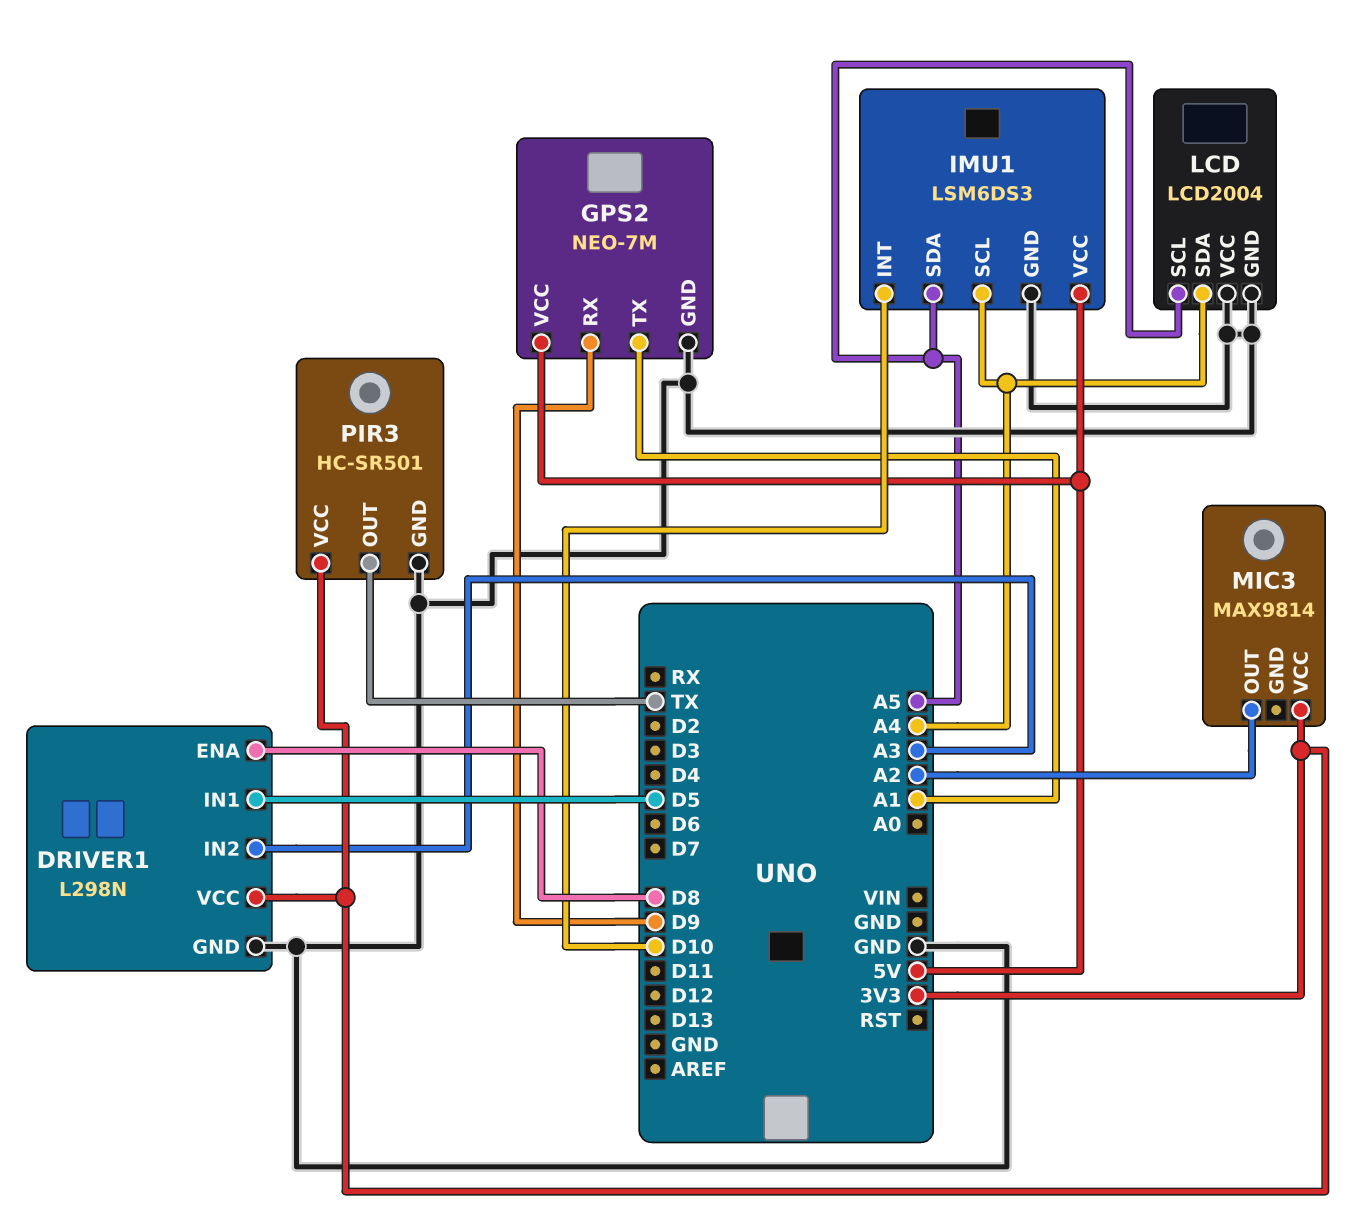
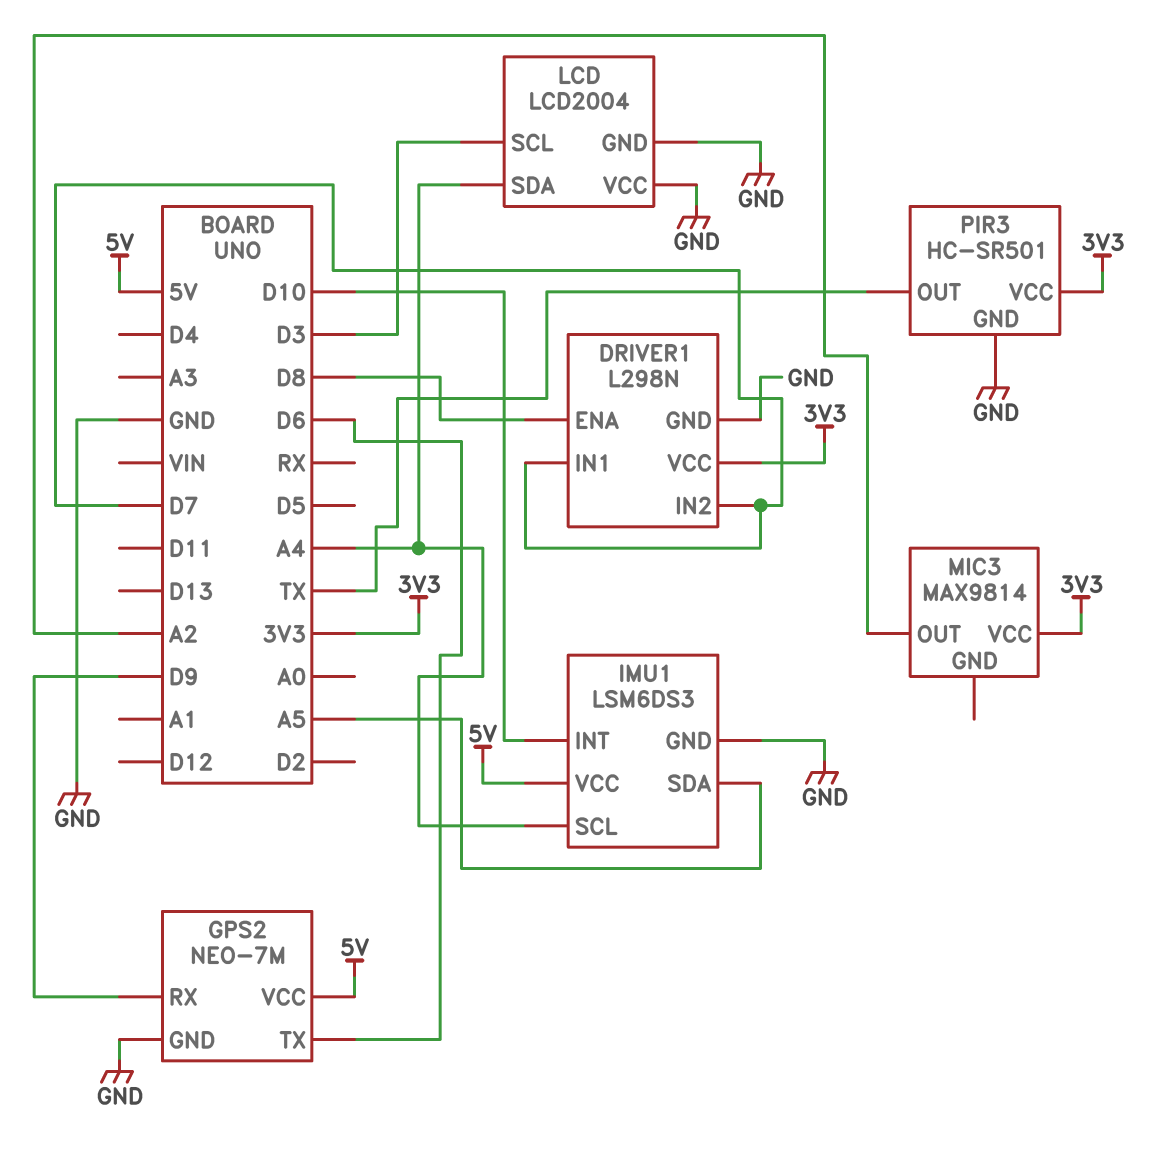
DRIVER1 pin IN1: D5 -> D7
DRIVER1 pin IN2: A3 -> D7
GPS2 pin TX: A1 -> D6
LCD pin SCL: A5 -> D3

